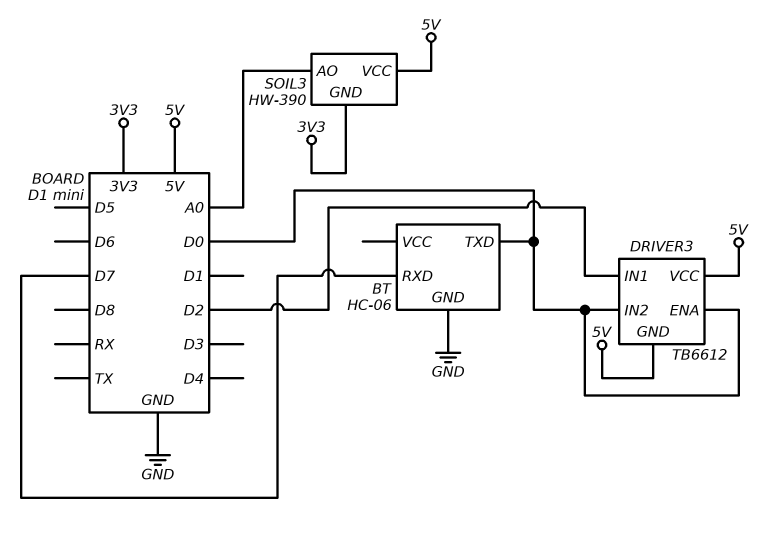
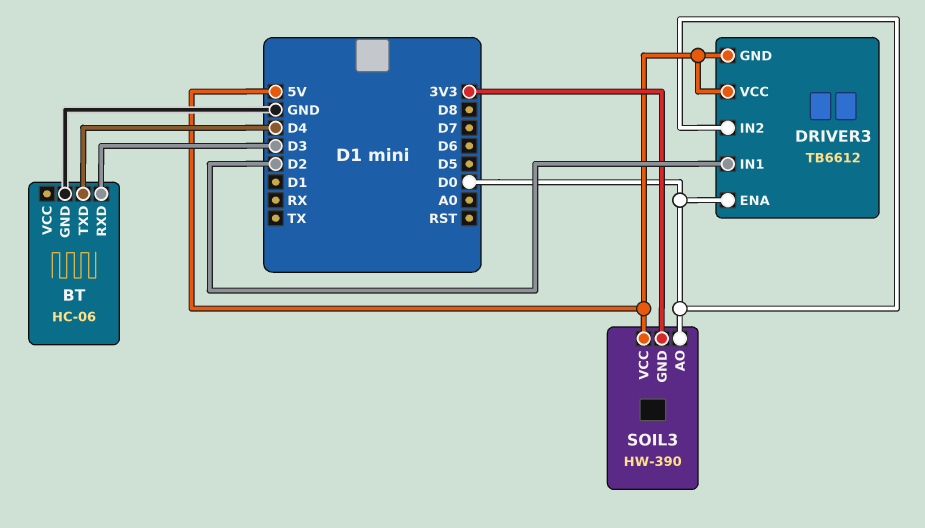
BT pin RXD: D7 -> D3
BT pin TXD: D0 -> D4
SOIL3 pin AO: A0 -> D0

